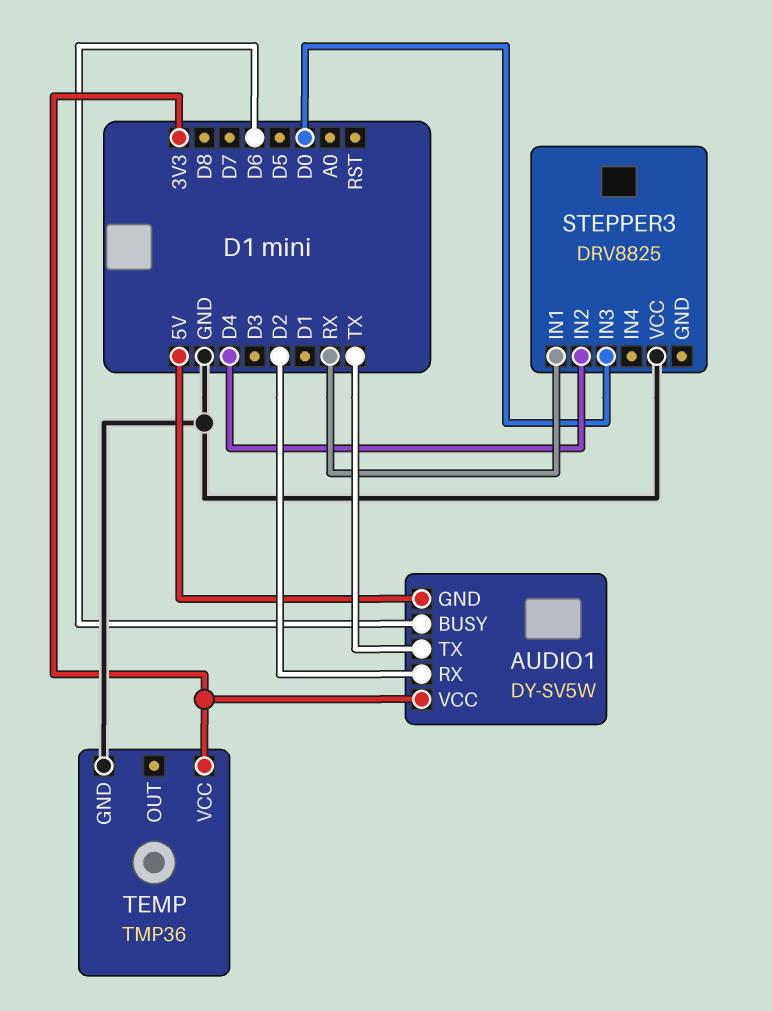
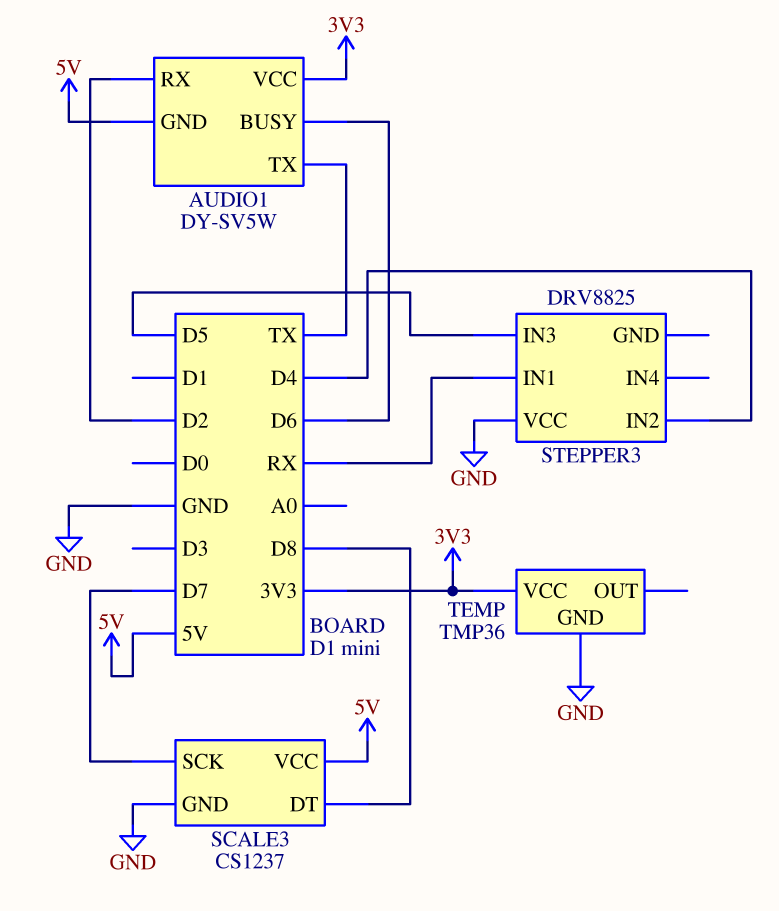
SCALE3: none -> CS1237
SCALE3 pin DT: none -> D8
SCALE3 pin GND: none -> GND
SCALE3 pin SCK: none -> D7
SCALE3 pin VCC: none -> 5V
STEPPER3 pin IN3: D0 -> D5

